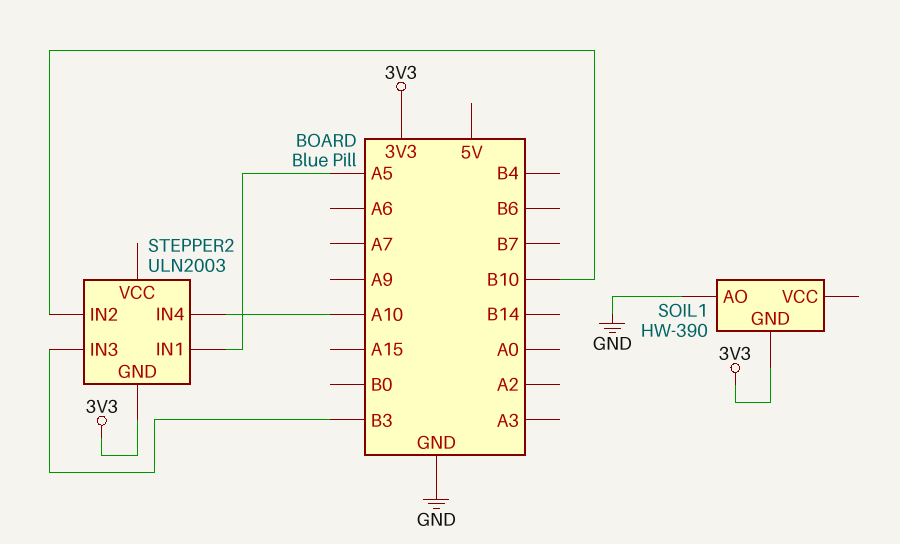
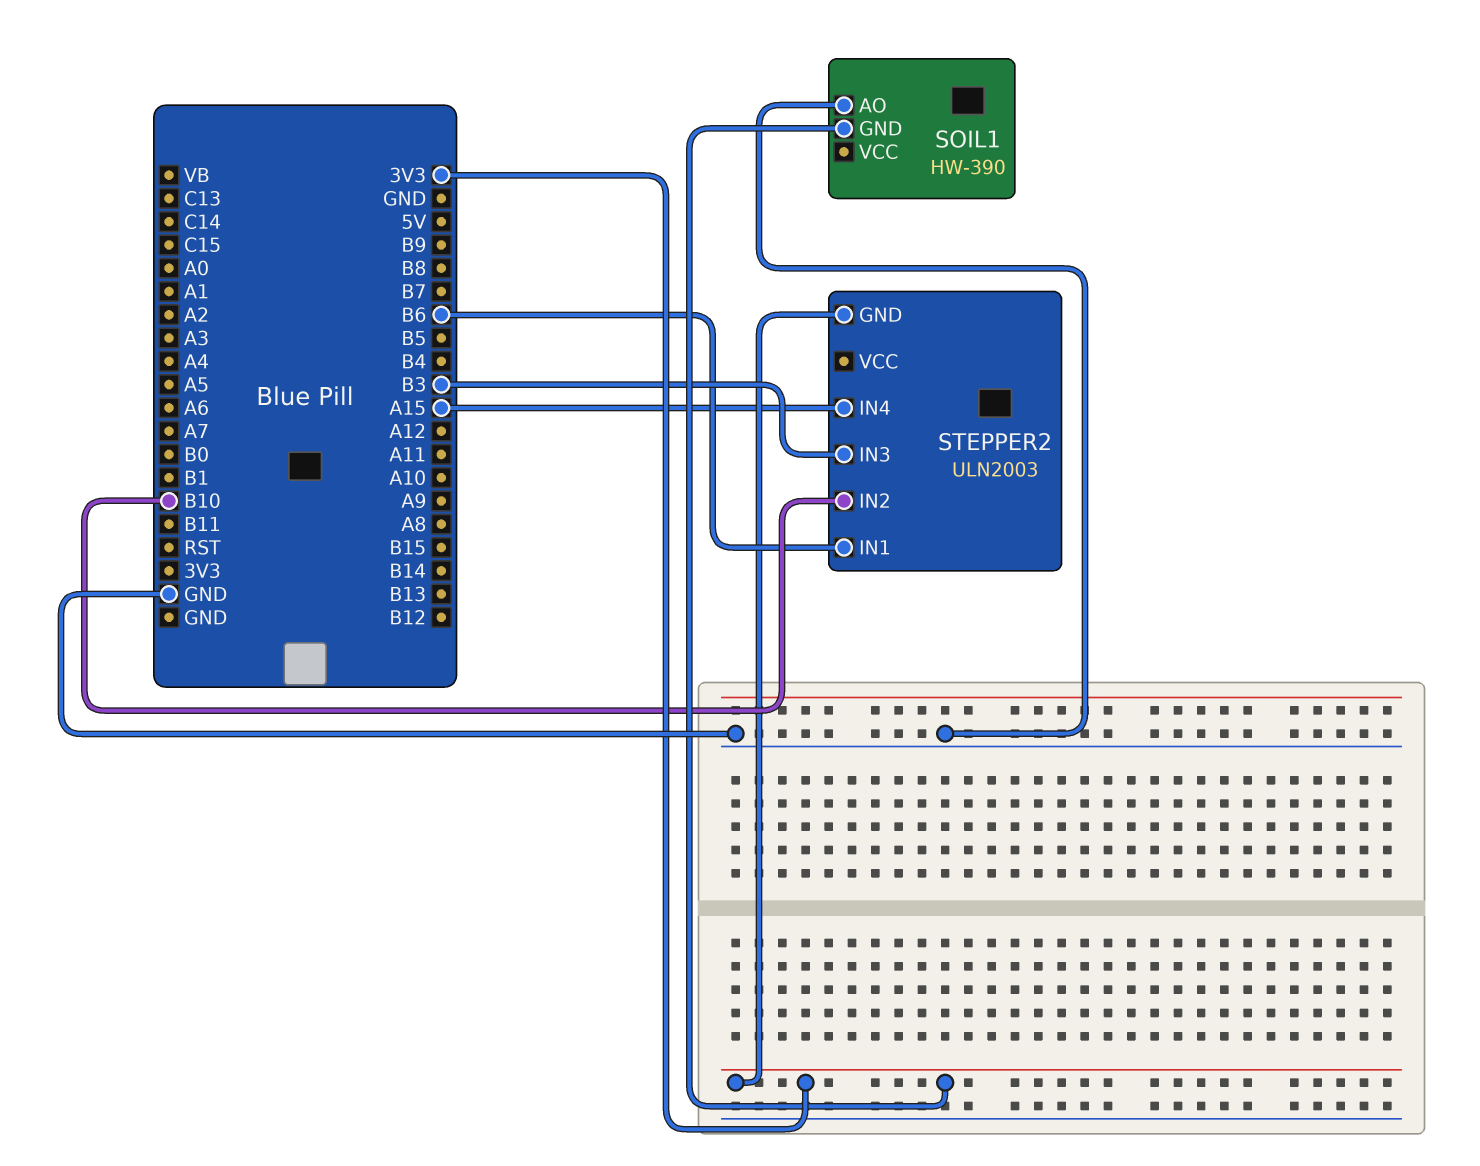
STEPPER2 pin IN1: A5 -> B6
STEPPER2 pin IN4: A10 -> A15

